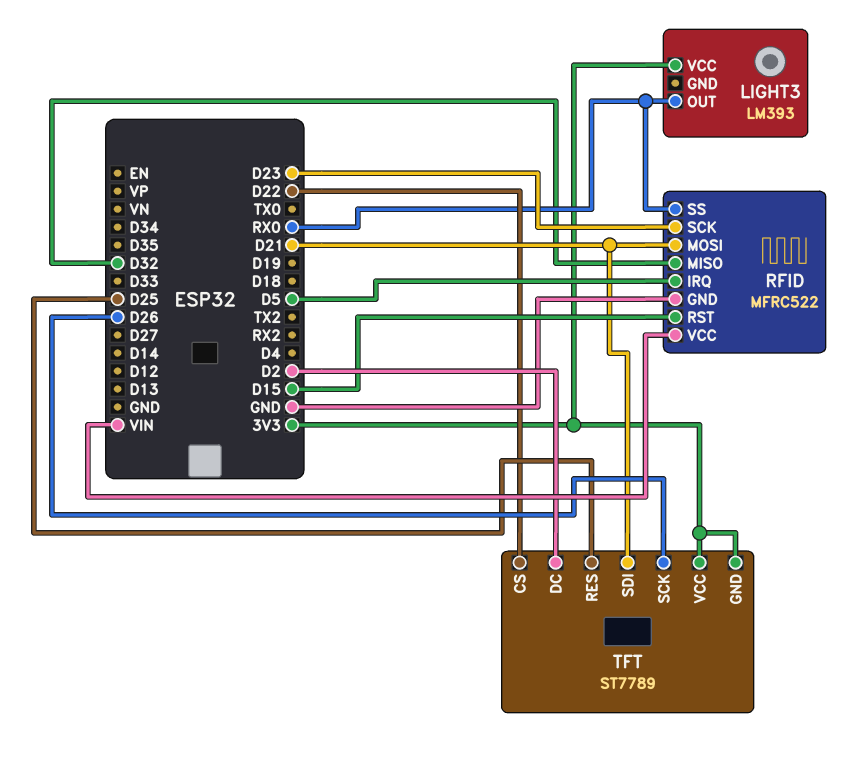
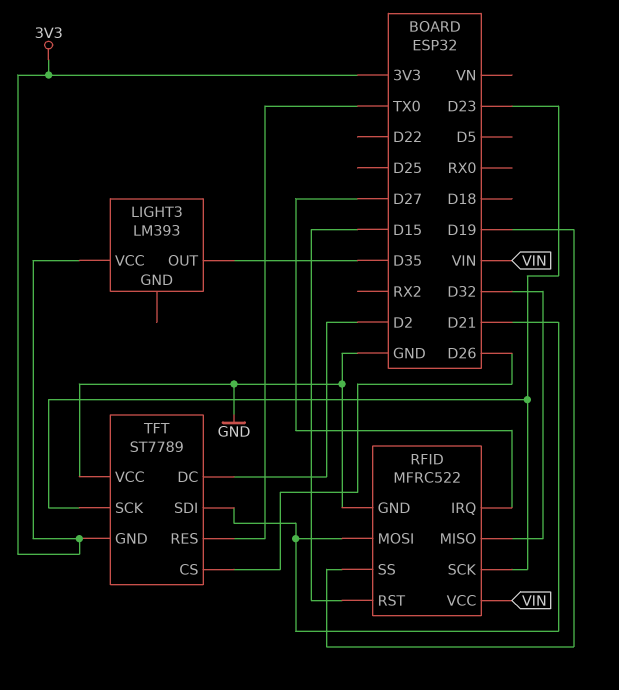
LIGHT3 pin OUT: RX0 -> D35
RFID pin IRQ: D5 -> D27
RFID pin SS: RX0 -> D19
TFT pin CS: D22 -> D26
TFT pin RES: D25 -> TX0
TFT pin SCK: D26 -> D23
TFT pin VCC: 3V3 -> GND

